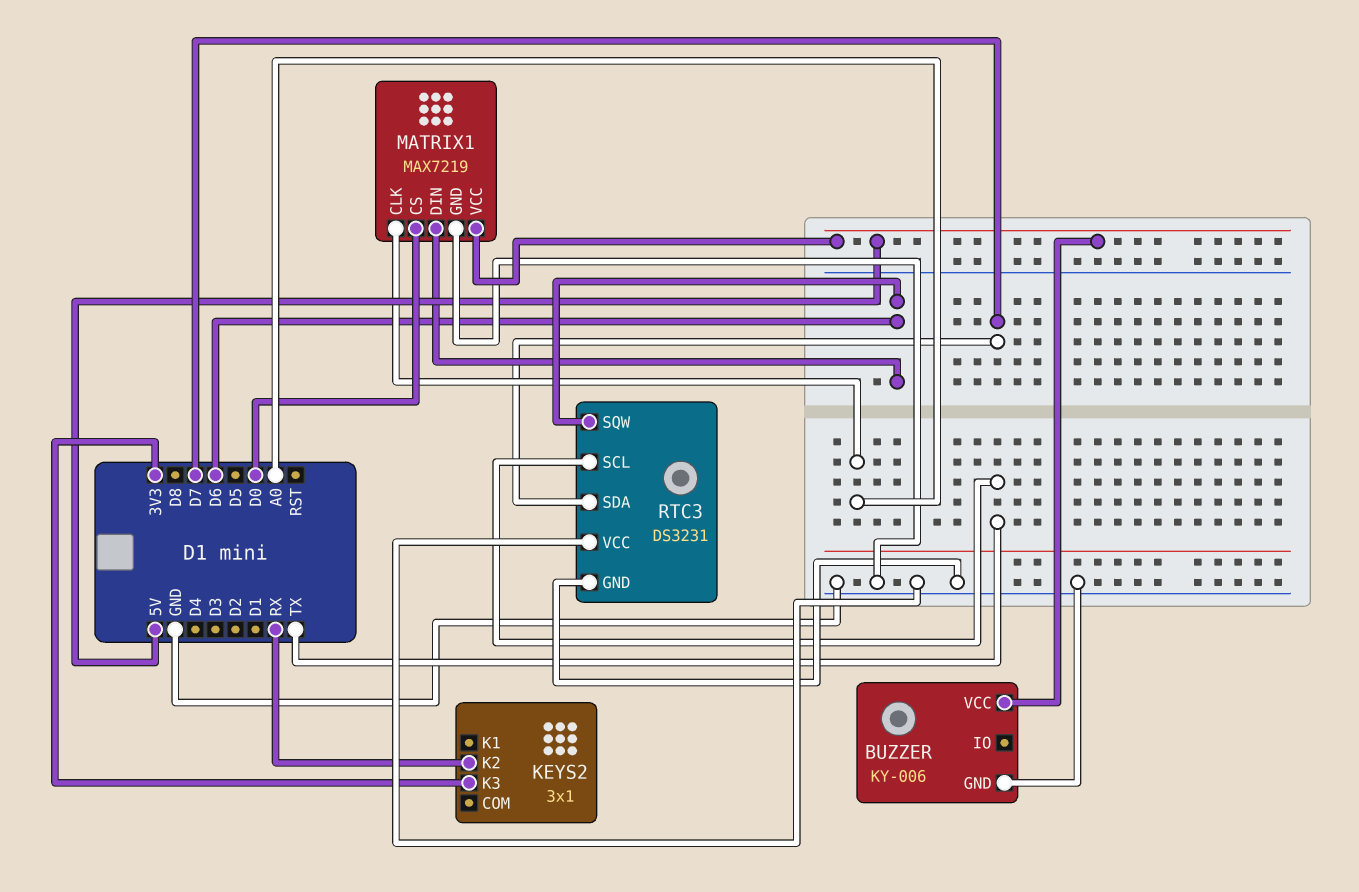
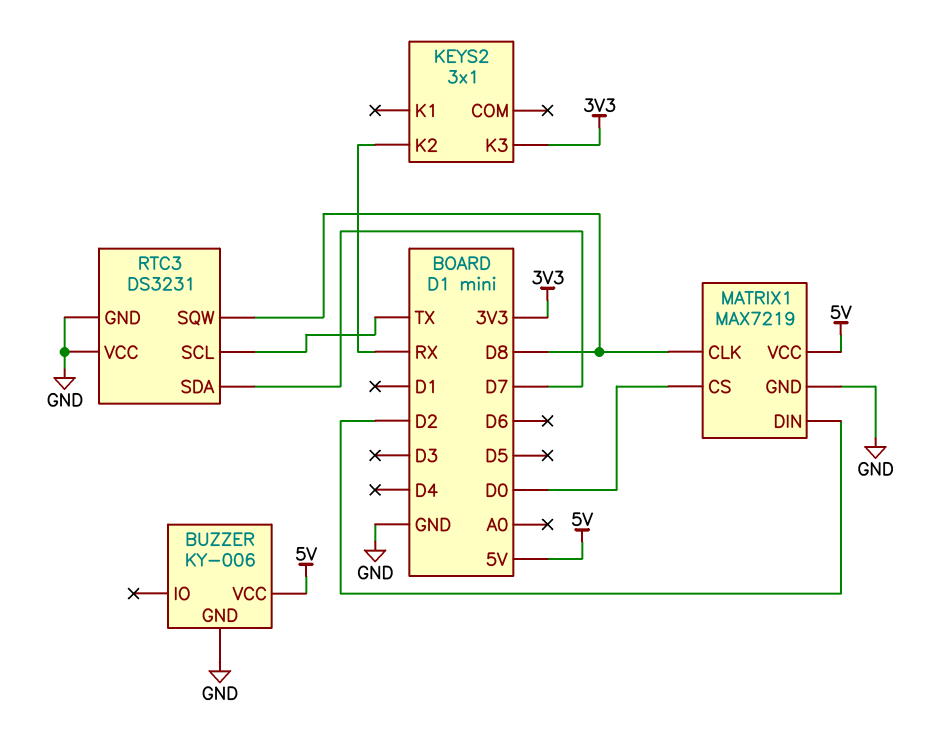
MATRIX1 pin CLK: A0 -> D8
MATRIX1 pin DIN: D6 -> D2
RTC3 pin SQW: D6 -> D8

